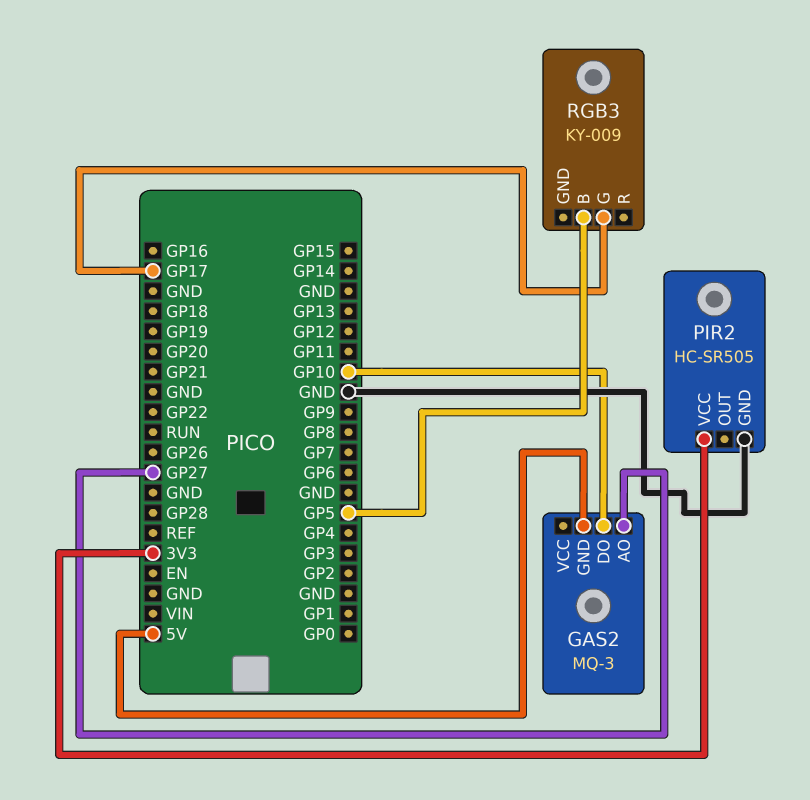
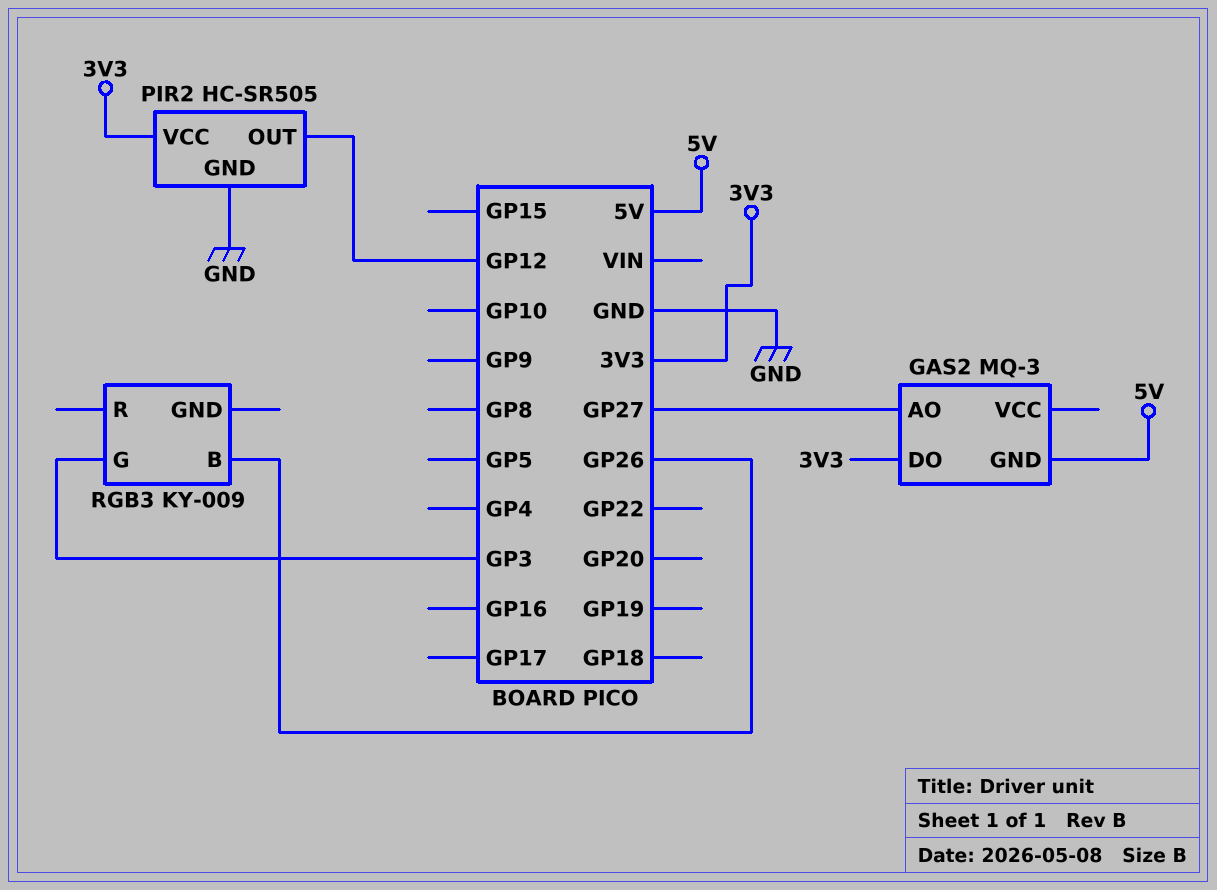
GAS2 pin DO: GP10 -> 3V3
PIR2 pin OUT: none -> GP12
RGB3 pin B: GP5 -> GP26
RGB3 pin G: GP17 -> GP3

